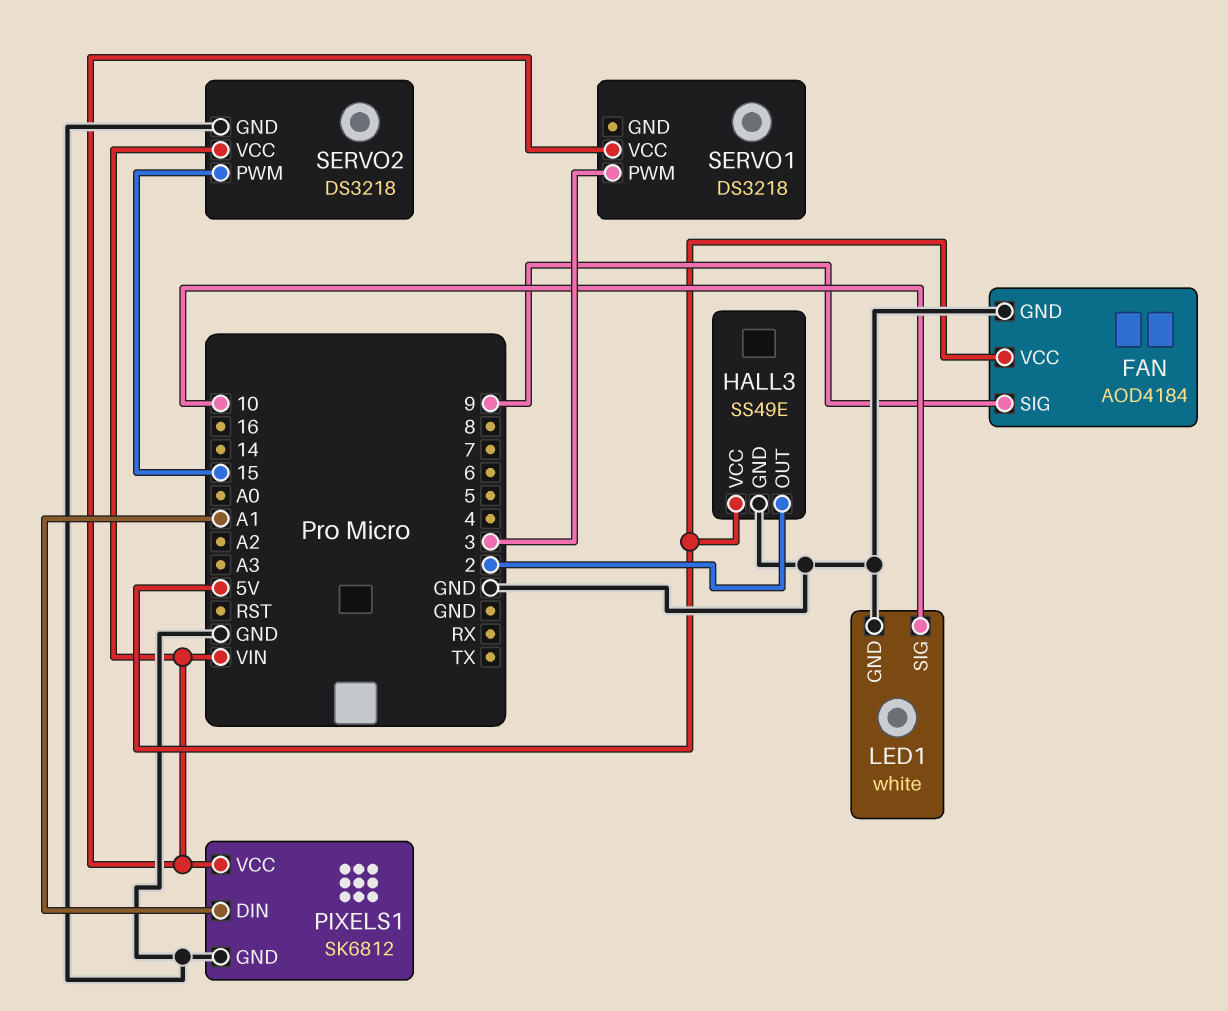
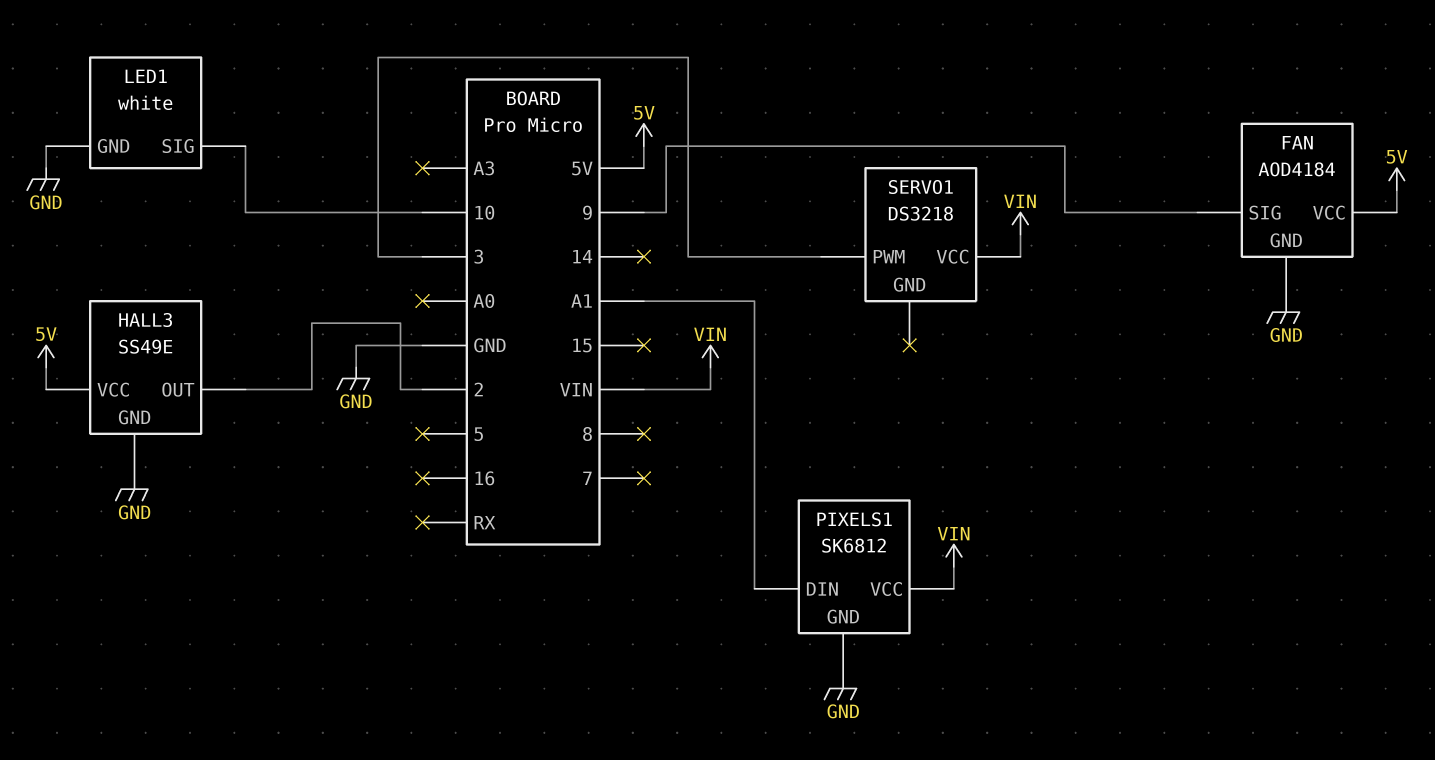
SERVO2: DS3218 -> none
SERVO2 pin GND: GND -> none
SERVO2 pin PWM: 15 -> none
SERVO2 pin VCC: VIN -> none

